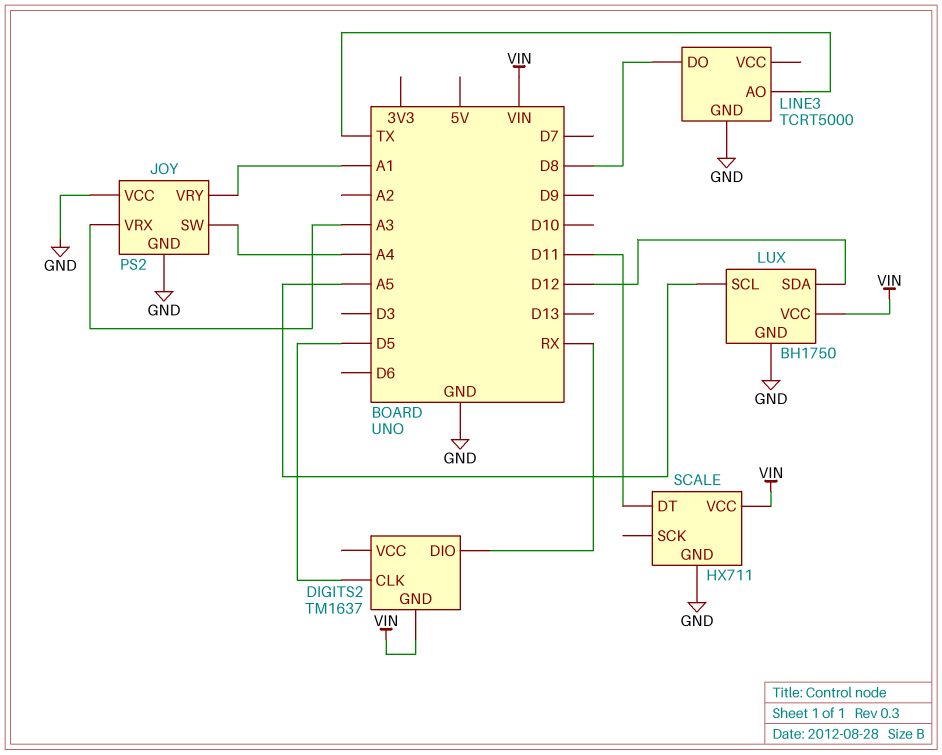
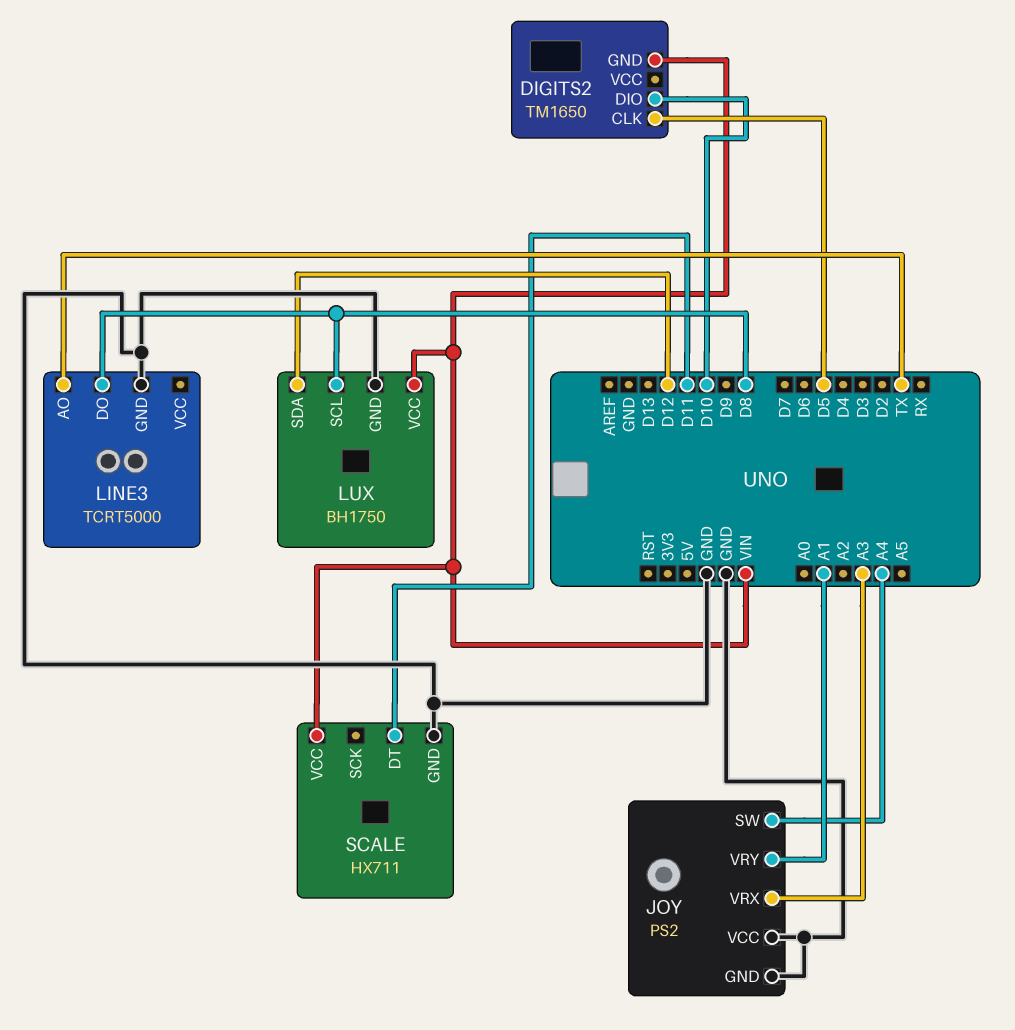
DIGITS2: TM1637 -> TM1650
DIGITS2 pin DIO: RX -> D10
LUX pin SCL: A5 -> D8

